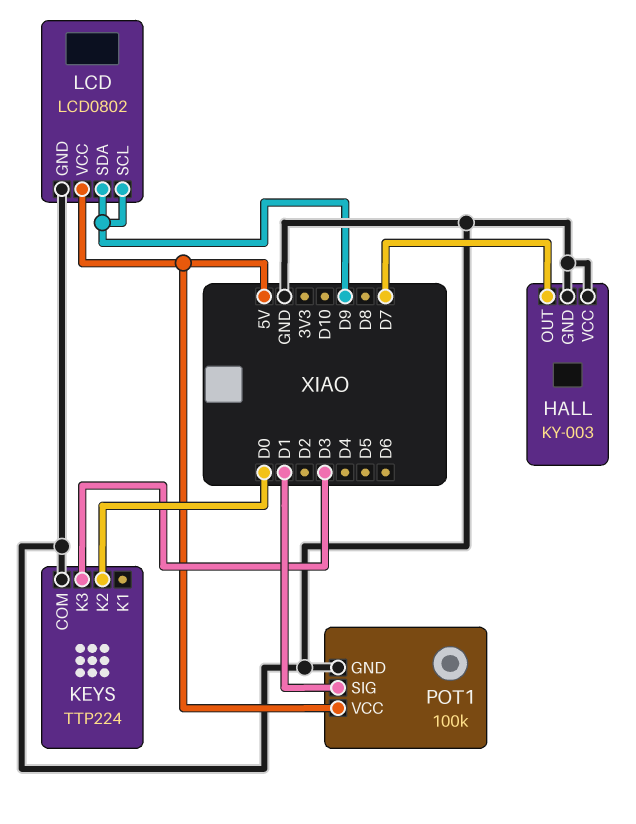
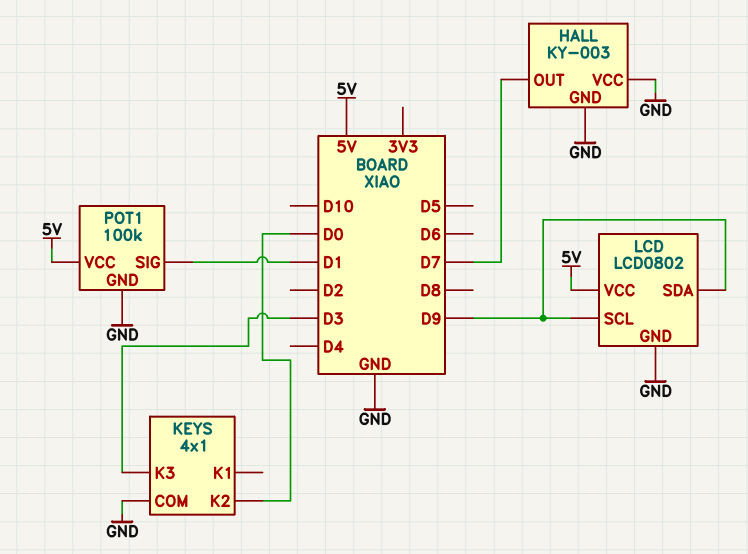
KEYS: TTP224 -> 4x1

